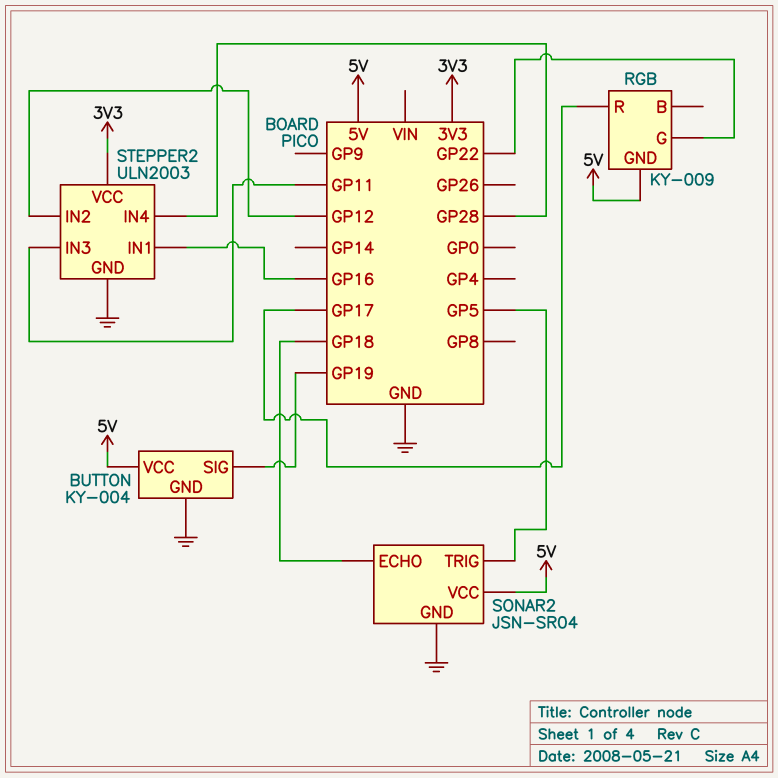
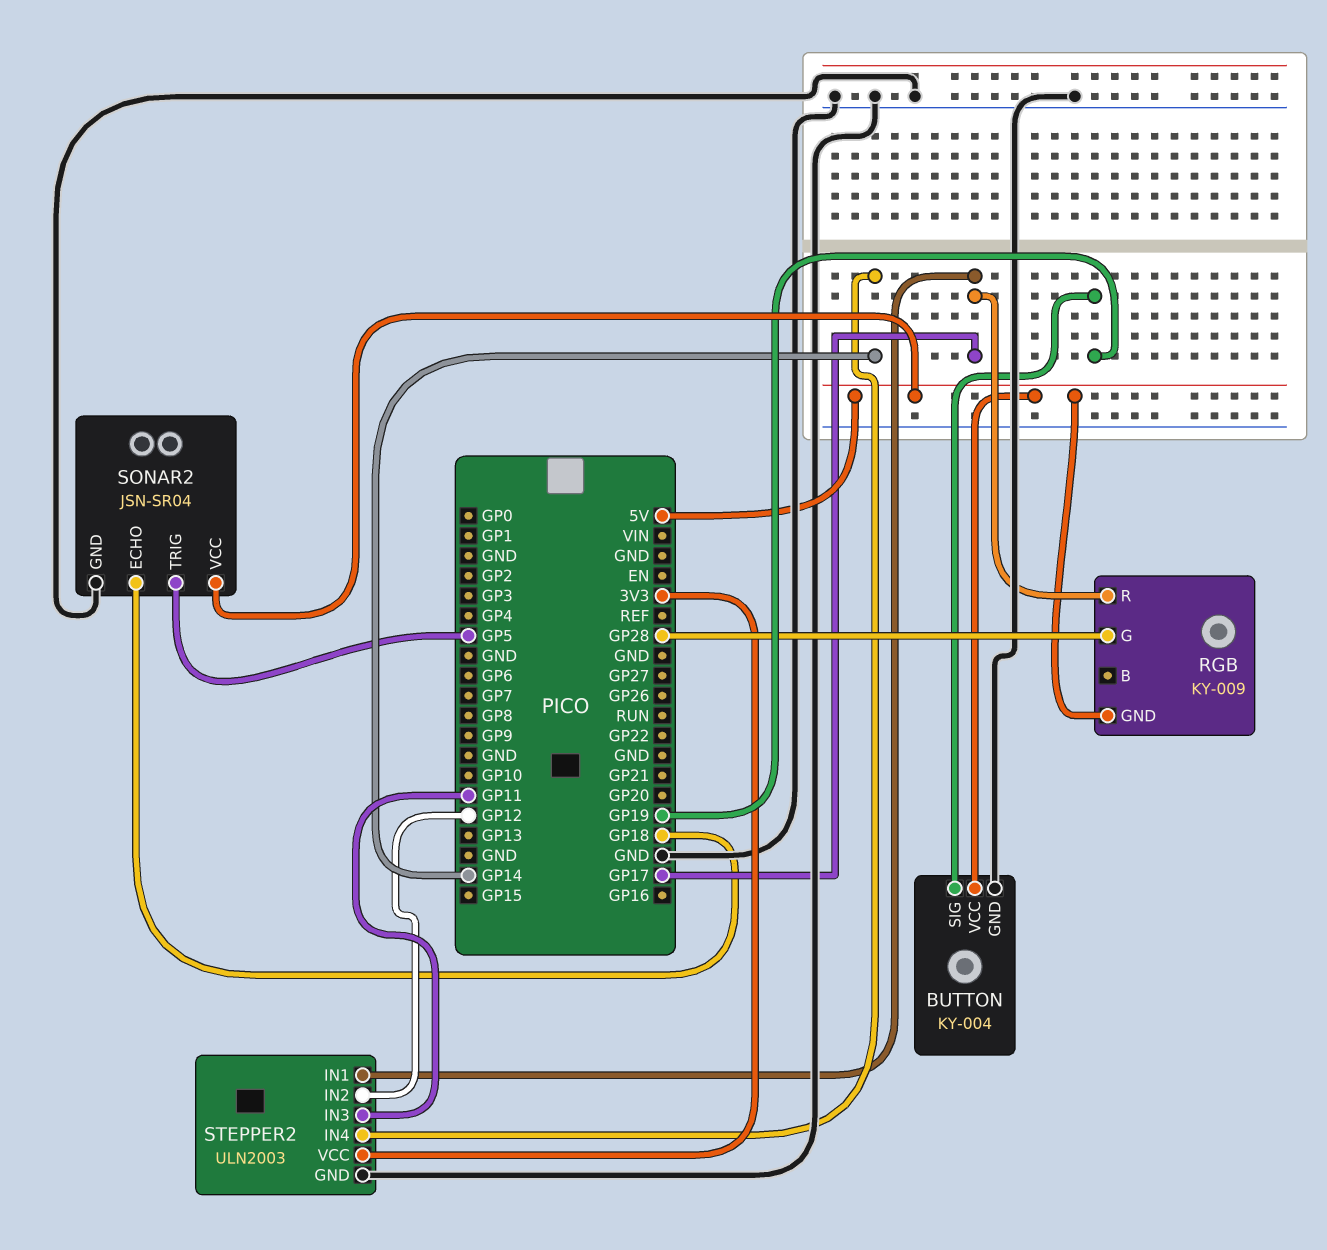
RGB pin G: GP22 -> GP28
STEPPER2 pin IN1: GP16 -> GP17
STEPPER2 pin IN4: GP28 -> GP14

